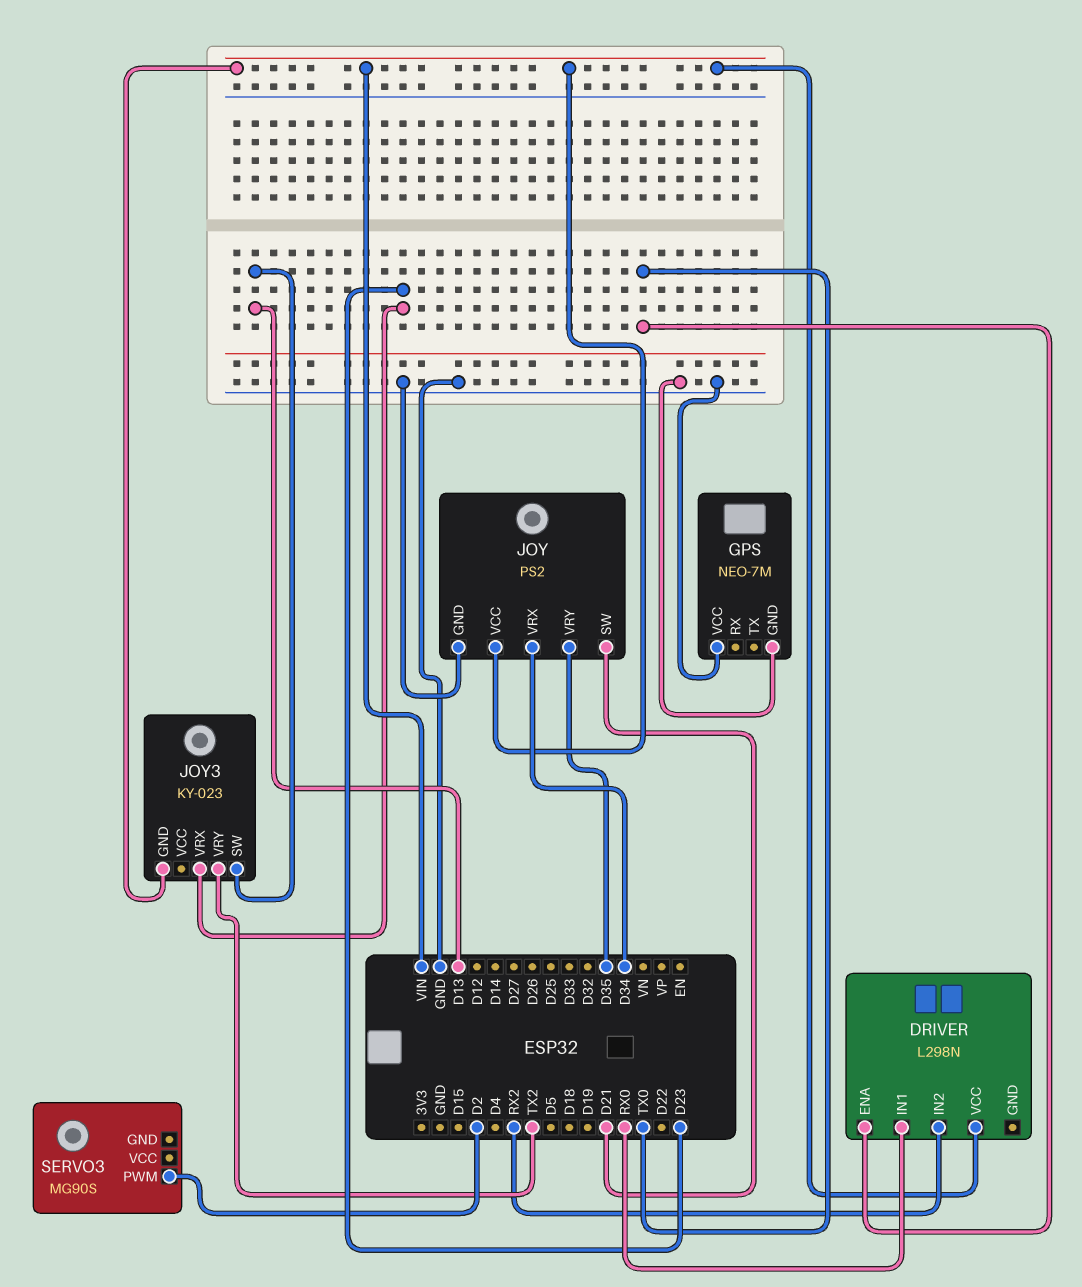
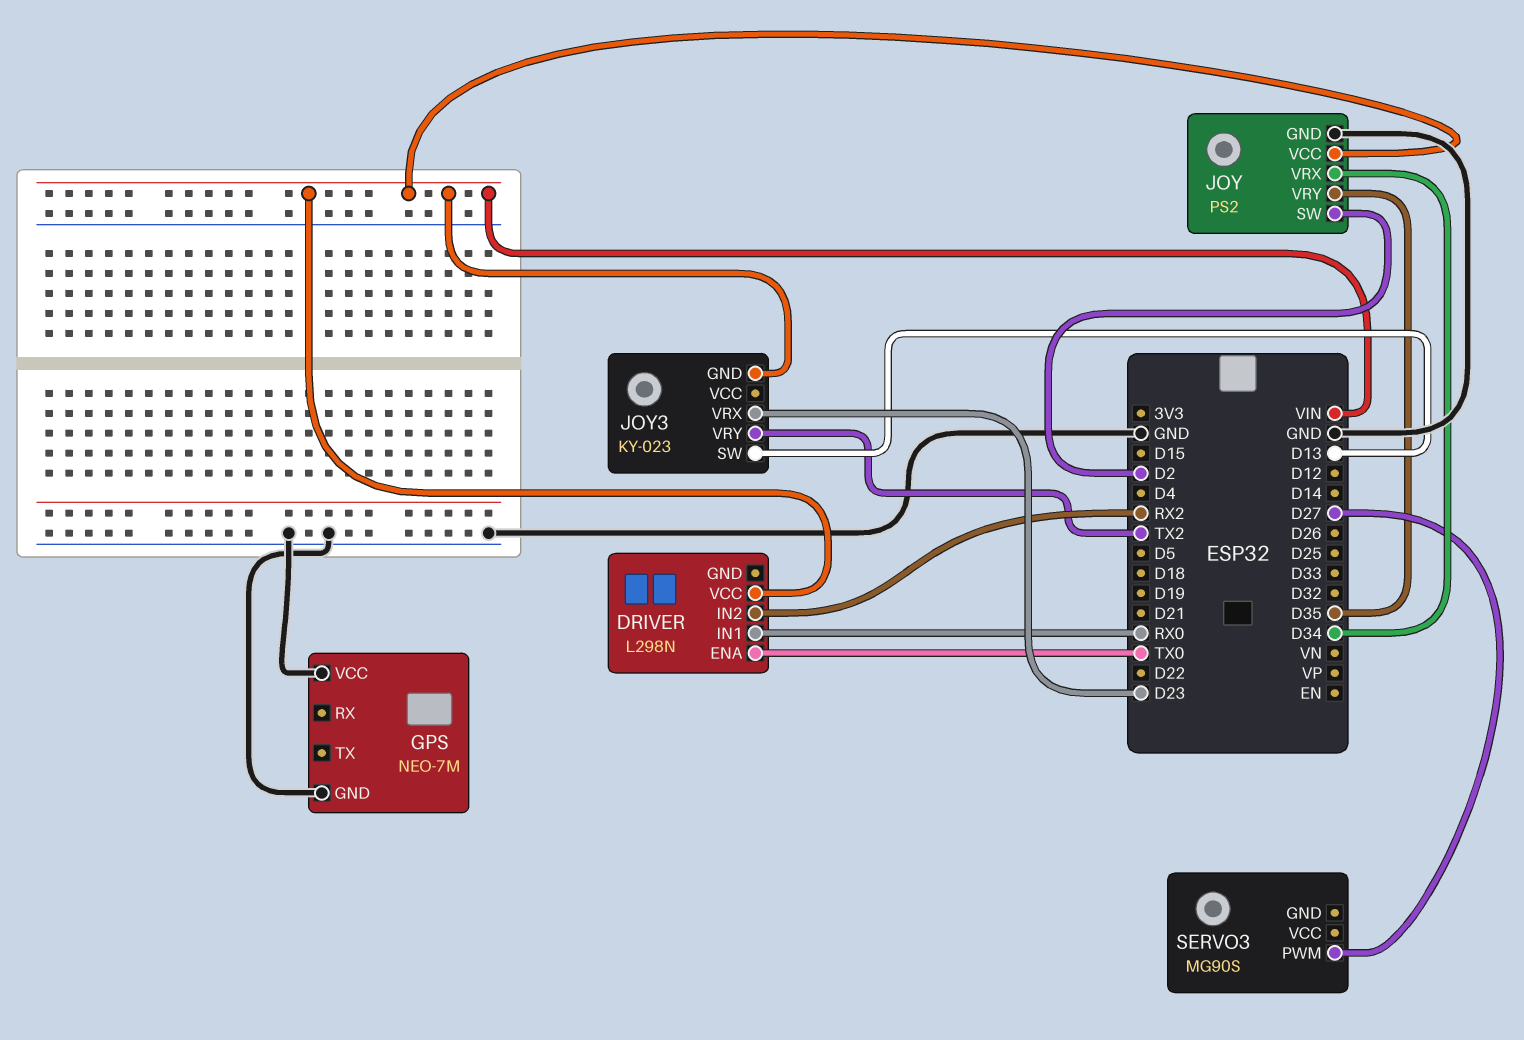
JOY pin SW: D21 -> D2
SERVO3 pin PWM: D2 -> D27

